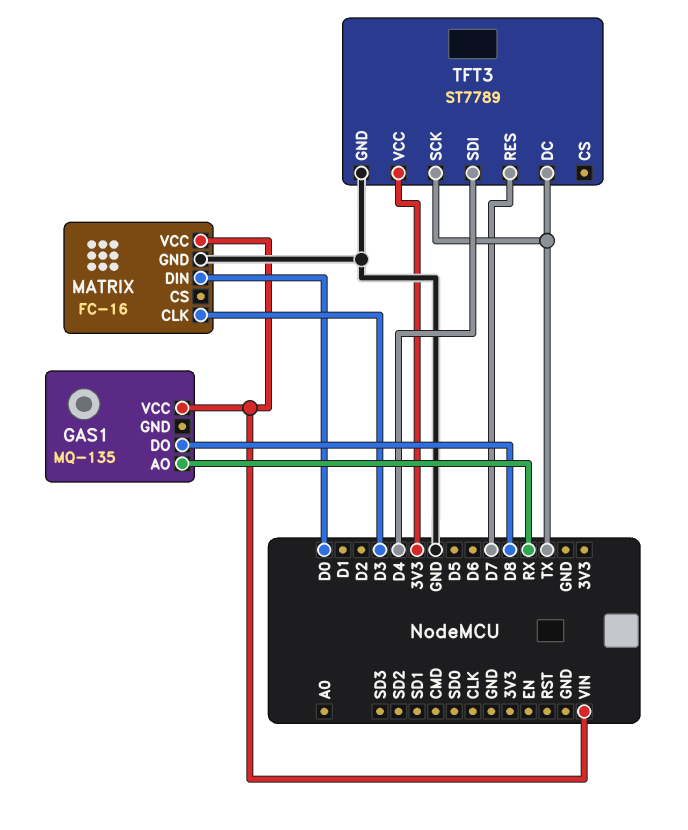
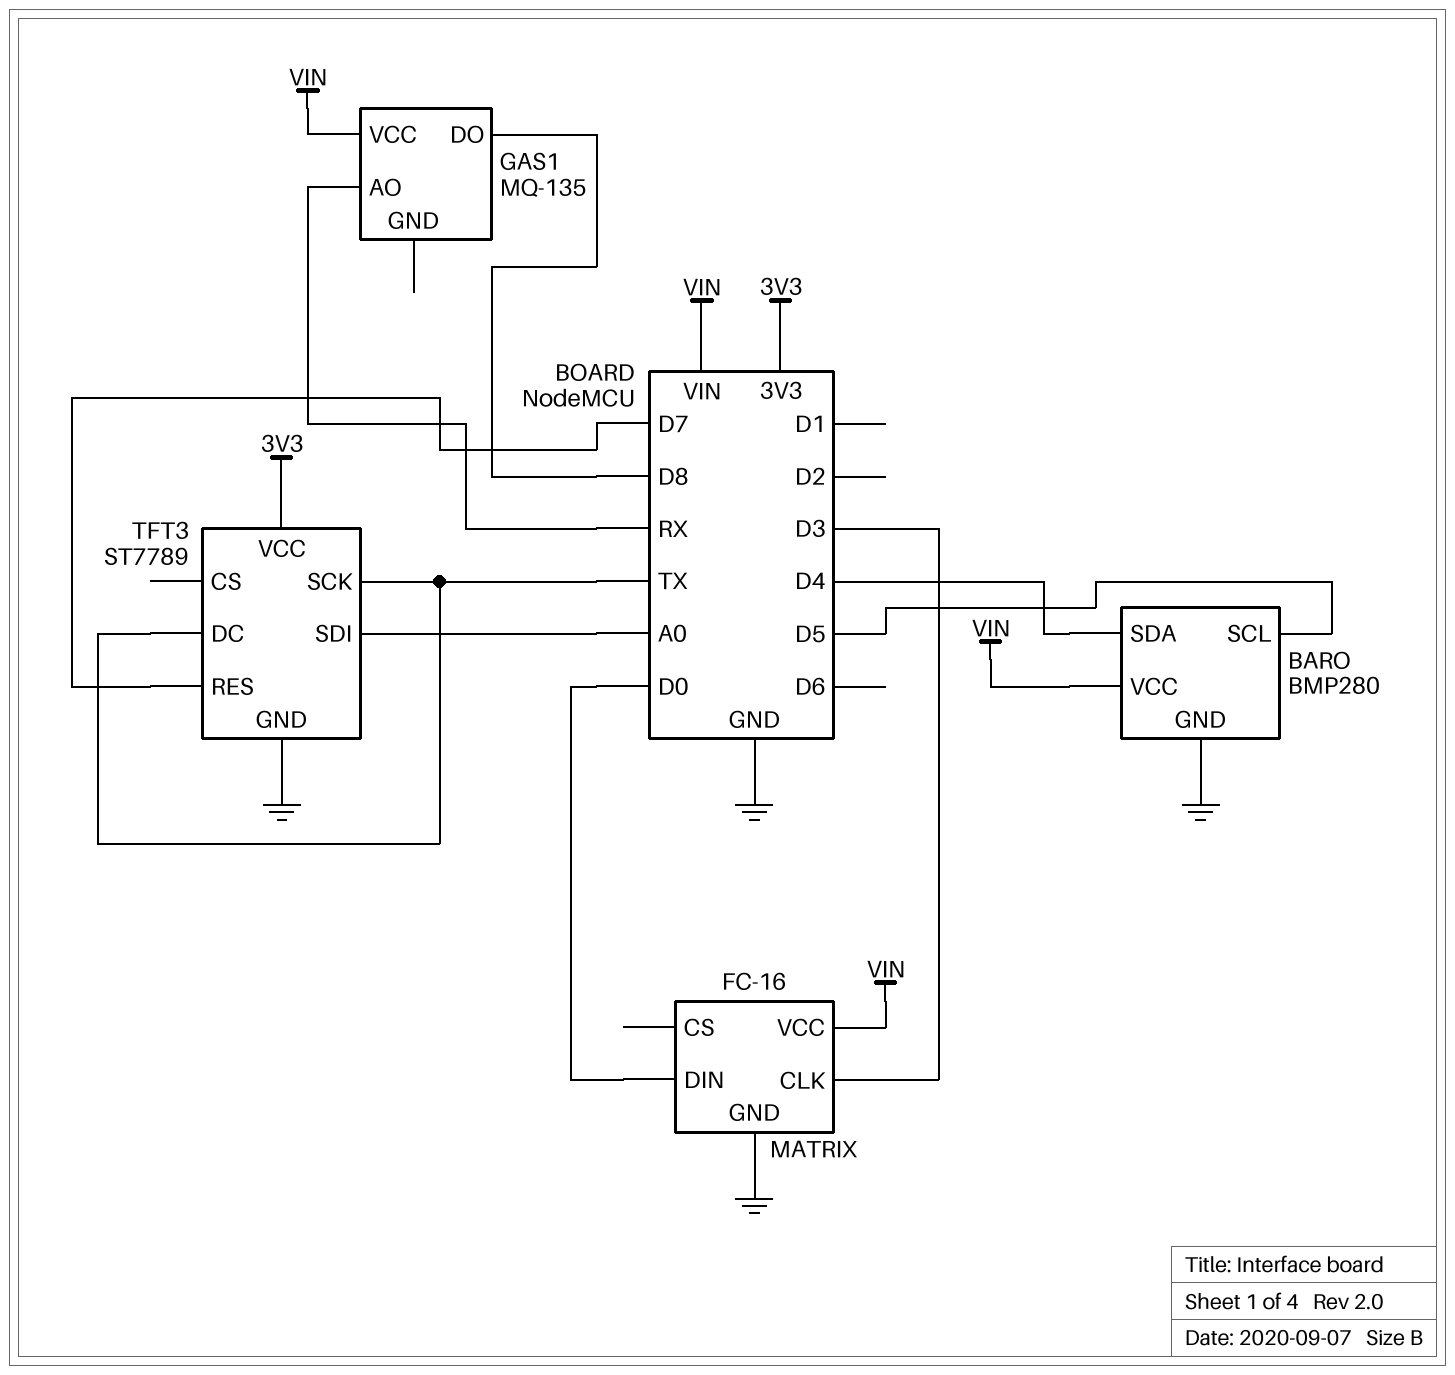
BARO: none -> BMP280
BARO pin GND: none -> GND
BARO pin SCL: none -> D5
BARO pin SDA: none -> D4
BARO pin VCC: none -> VIN
TFT3 pin SDI: D4 -> A0

